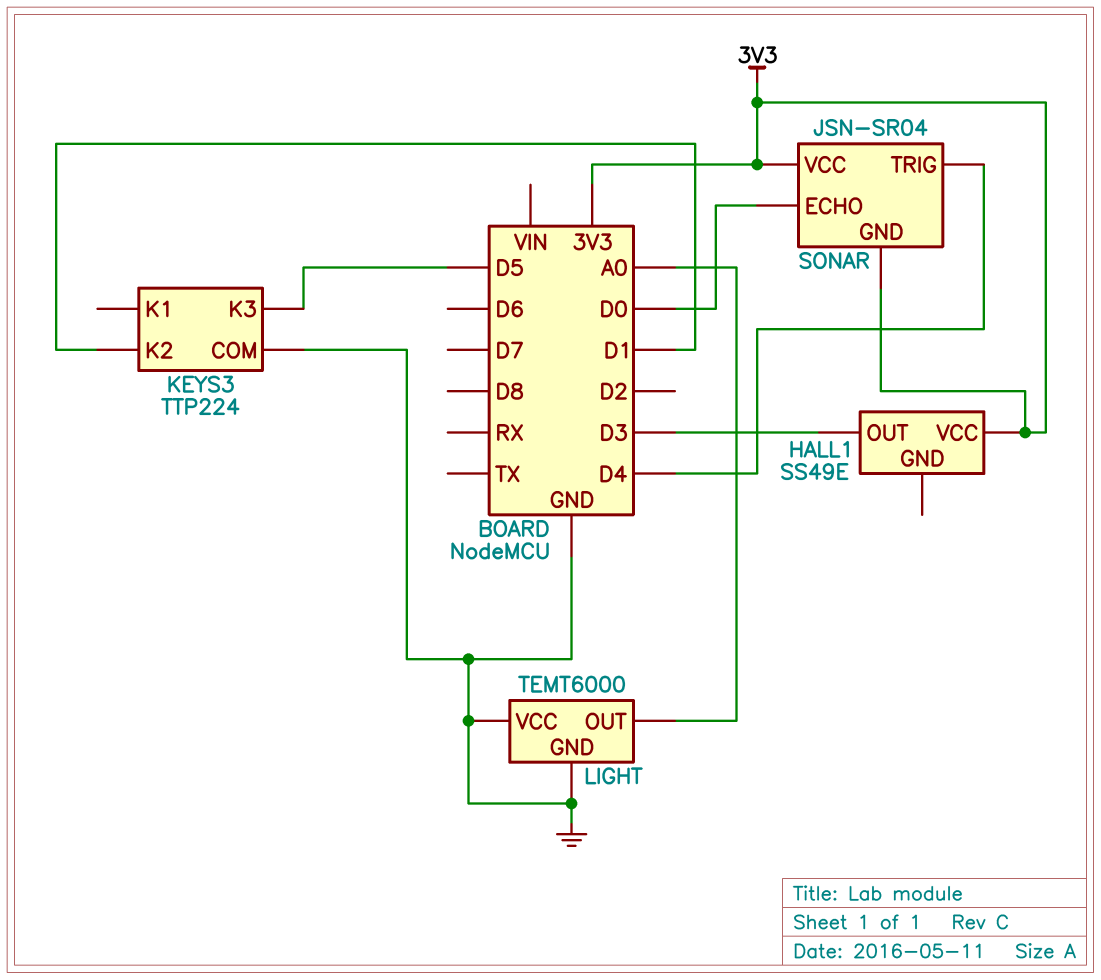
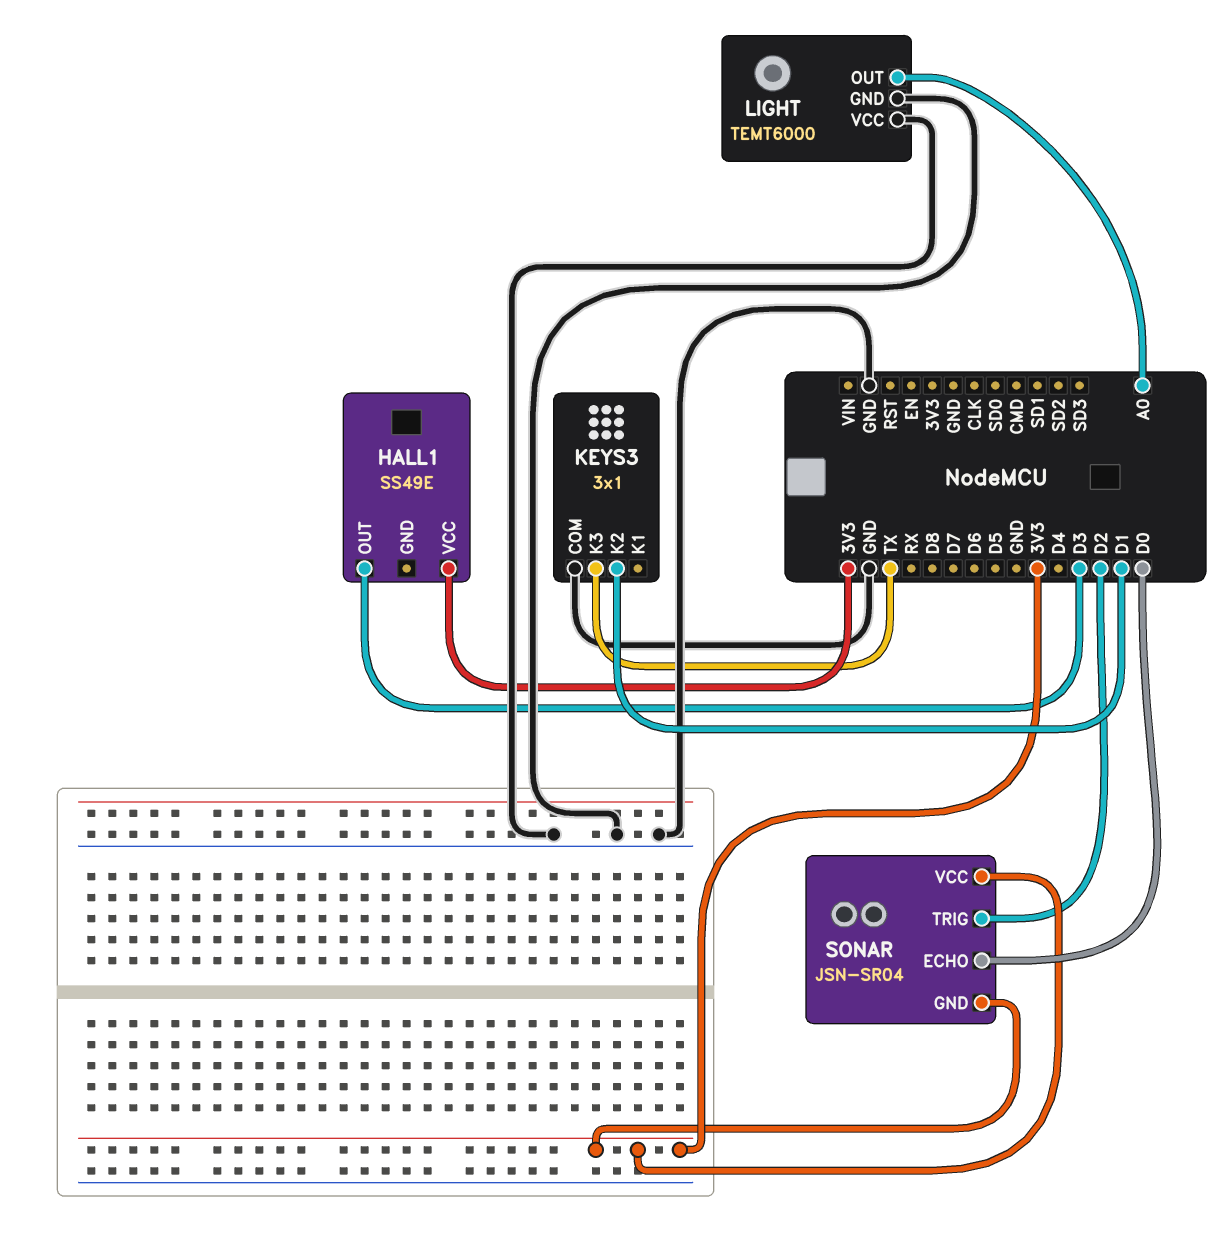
KEYS3: TTP224 -> 3x1
KEYS3 pin K3: D5 -> TX
SONAR pin TRIG: D4 -> D2

